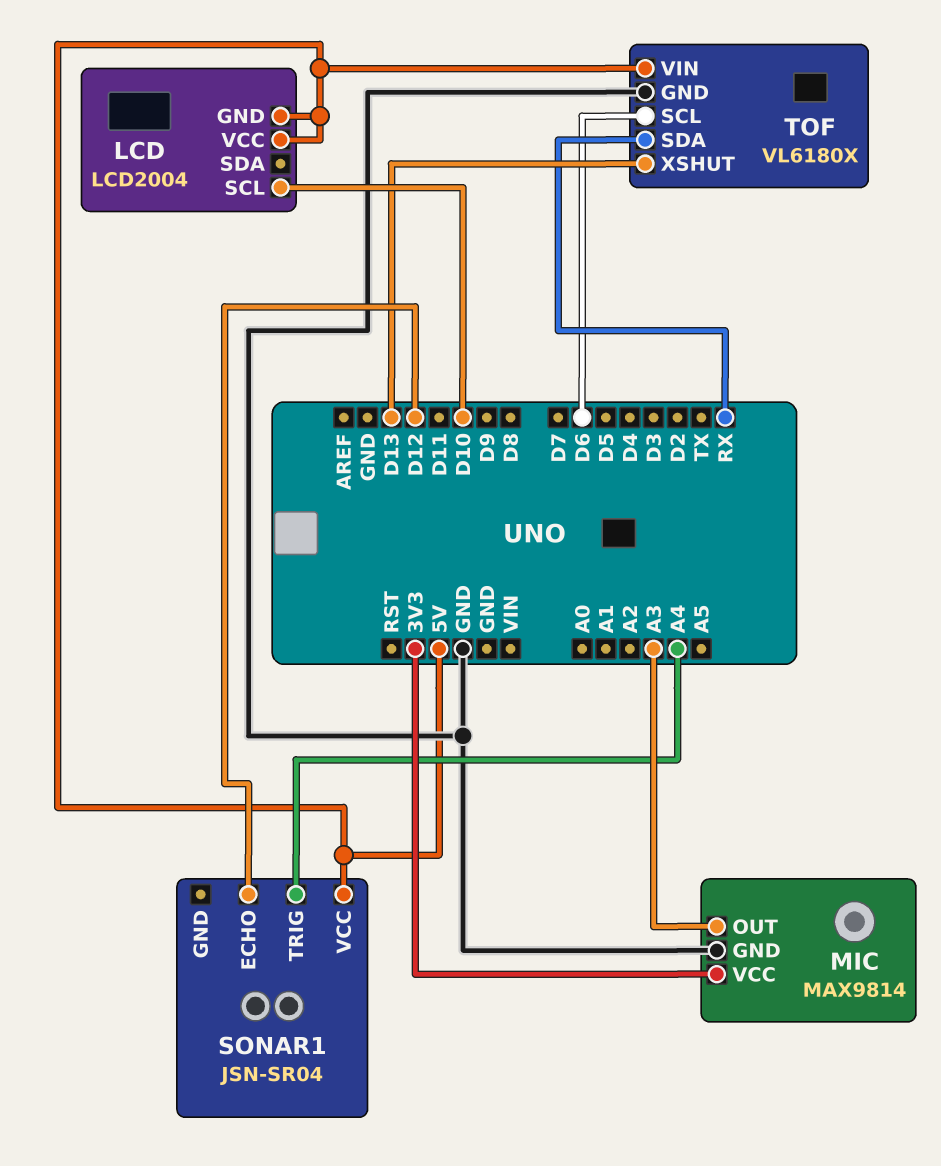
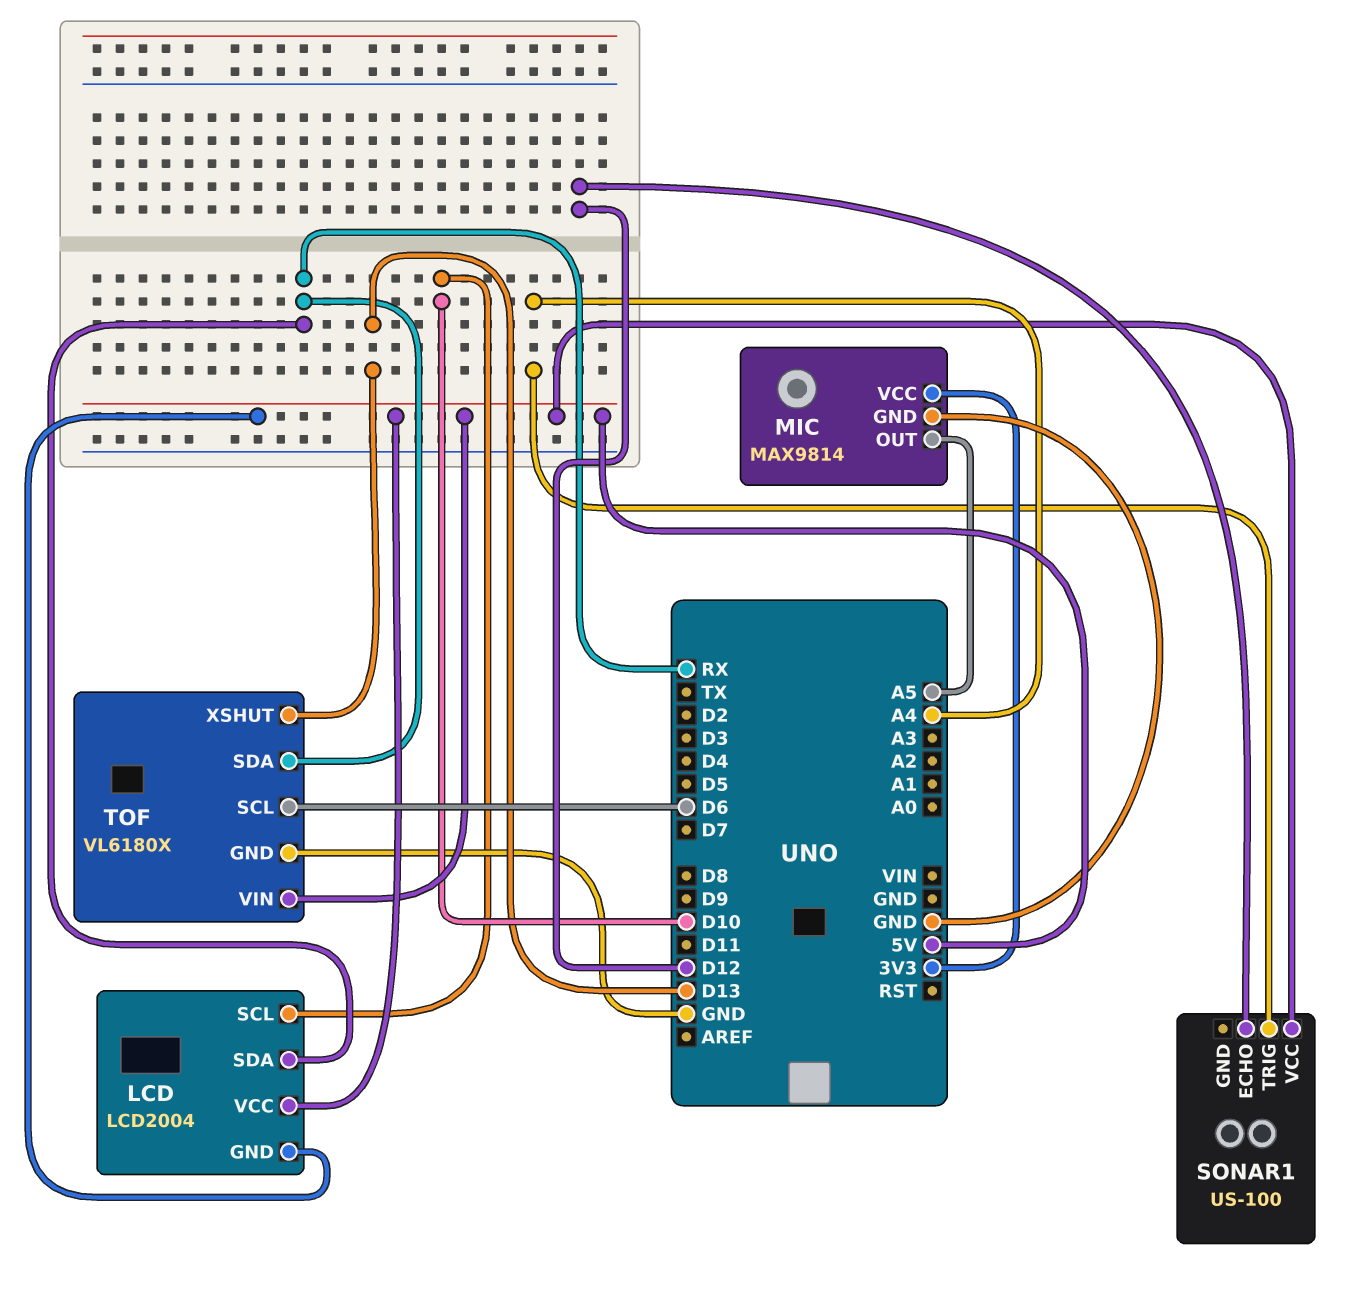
LCD pin SDA: none -> RX
MIC pin OUT: A3 -> A5
SONAR1: JSN-SR04 -> US-100

